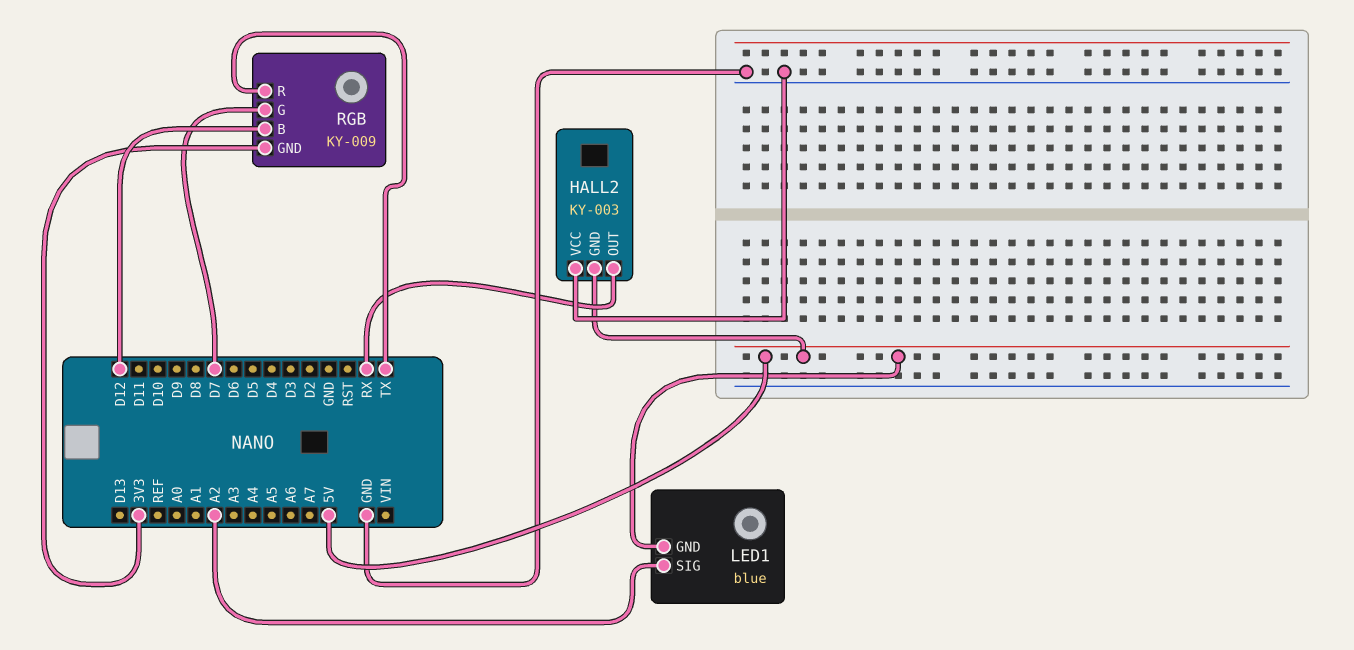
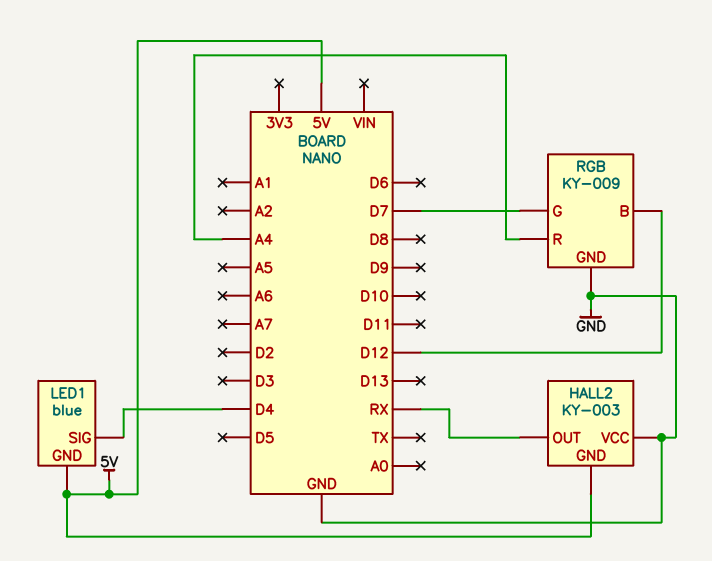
LED1 pin SIG: A2 -> D4
RGB pin GND: 3V3 -> GND
RGB pin R: TX -> A4

